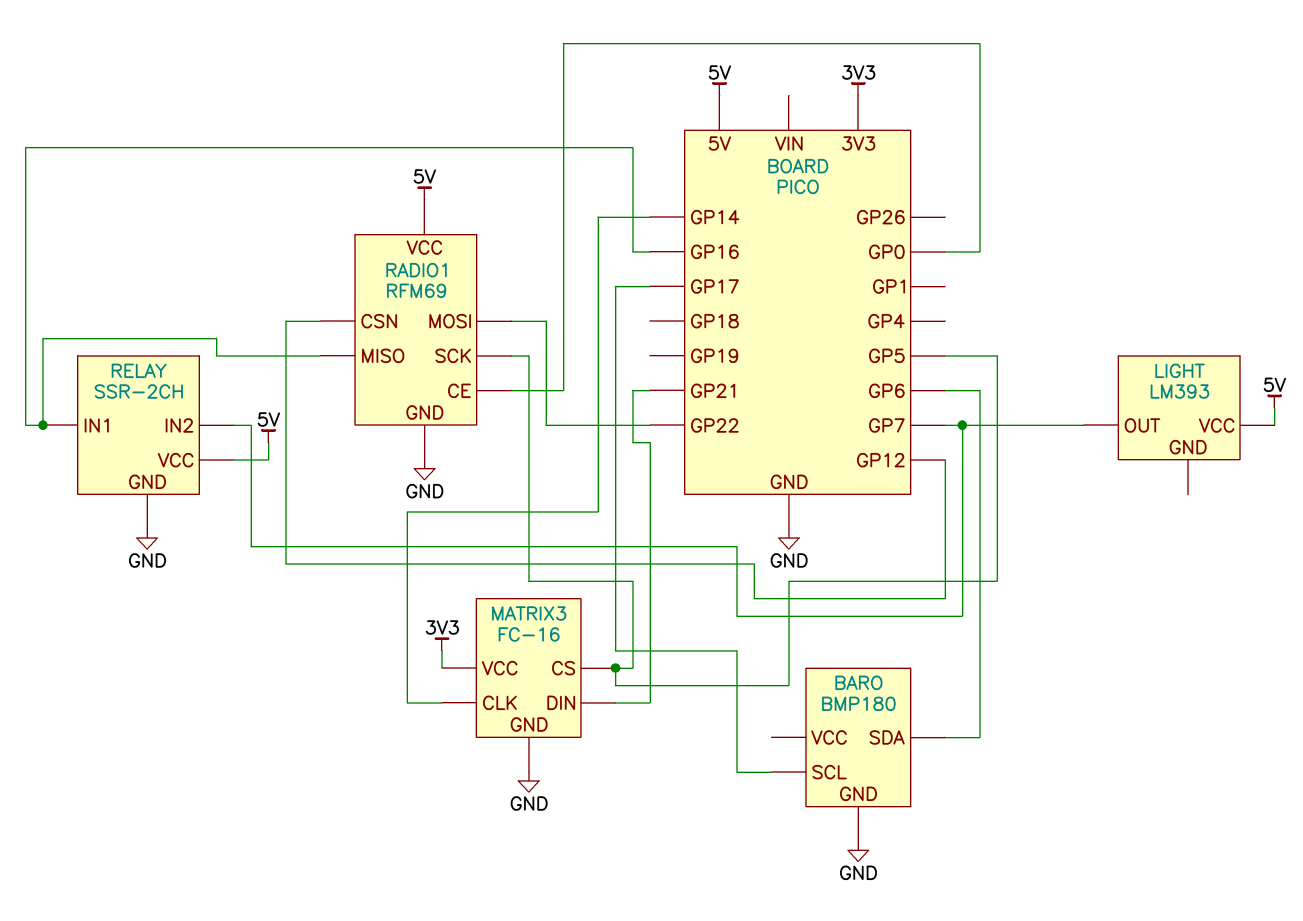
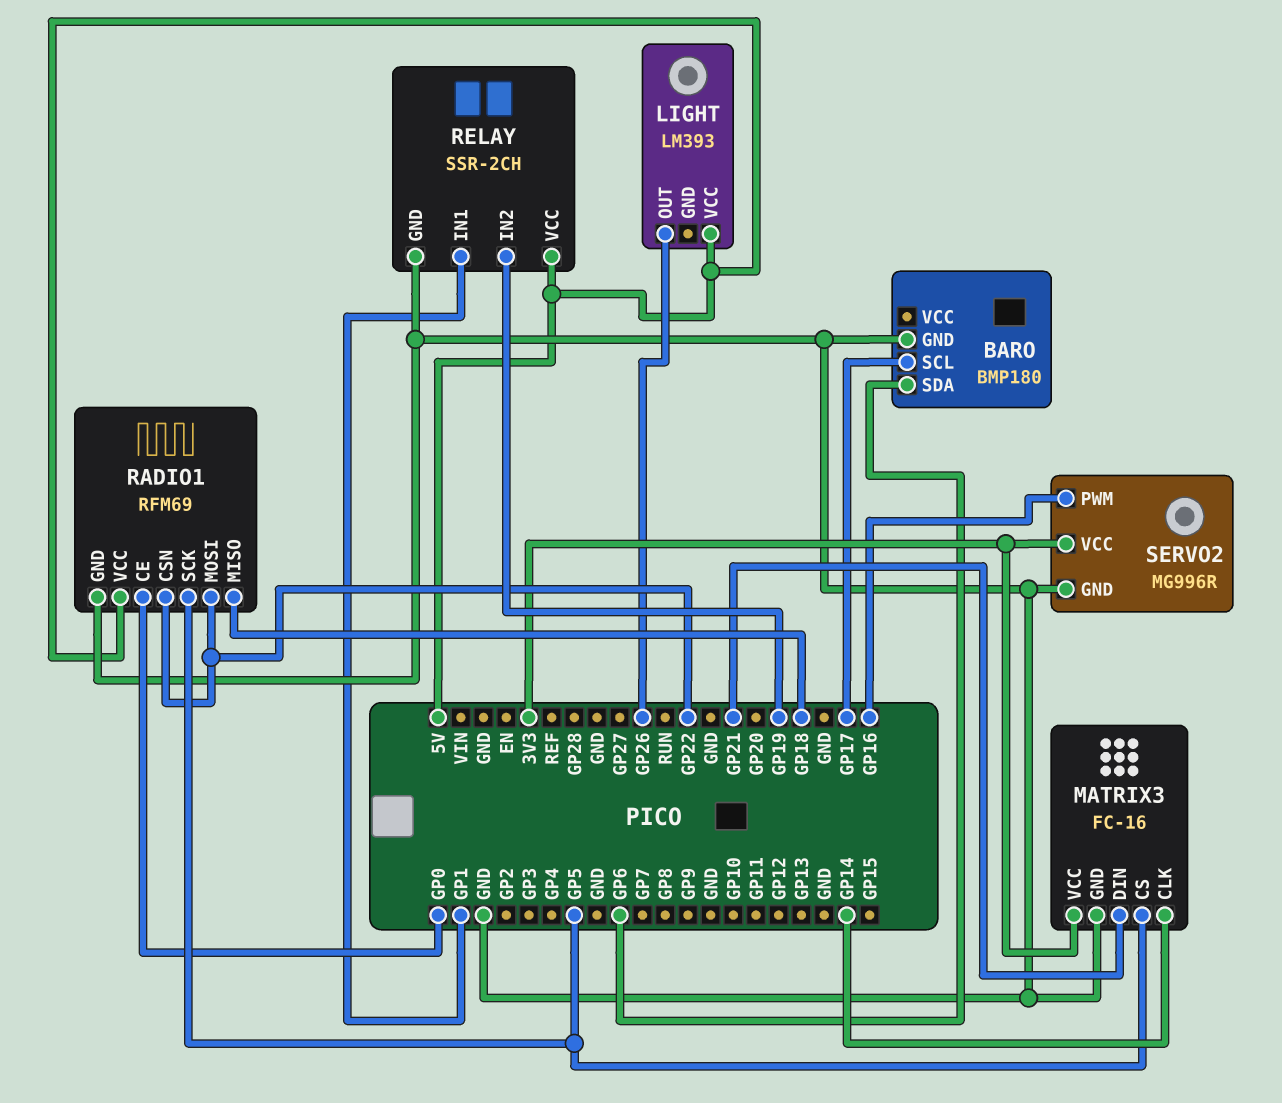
LIGHT pin OUT: GP7 -> GP26
RADIO1 pin CSN: GP12 -> GP22
RADIO1 pin MISO: GP16 -> GP18
RELAY pin IN1: GP16 -> GP1
RELAY pin IN2: GP7 -> GP19
SERVO2: none -> MG996R
SERVO2 pin GND: none -> GND
SERVO2 pin PWM: none -> GP16
SERVO2 pin VCC: none -> 3V3

